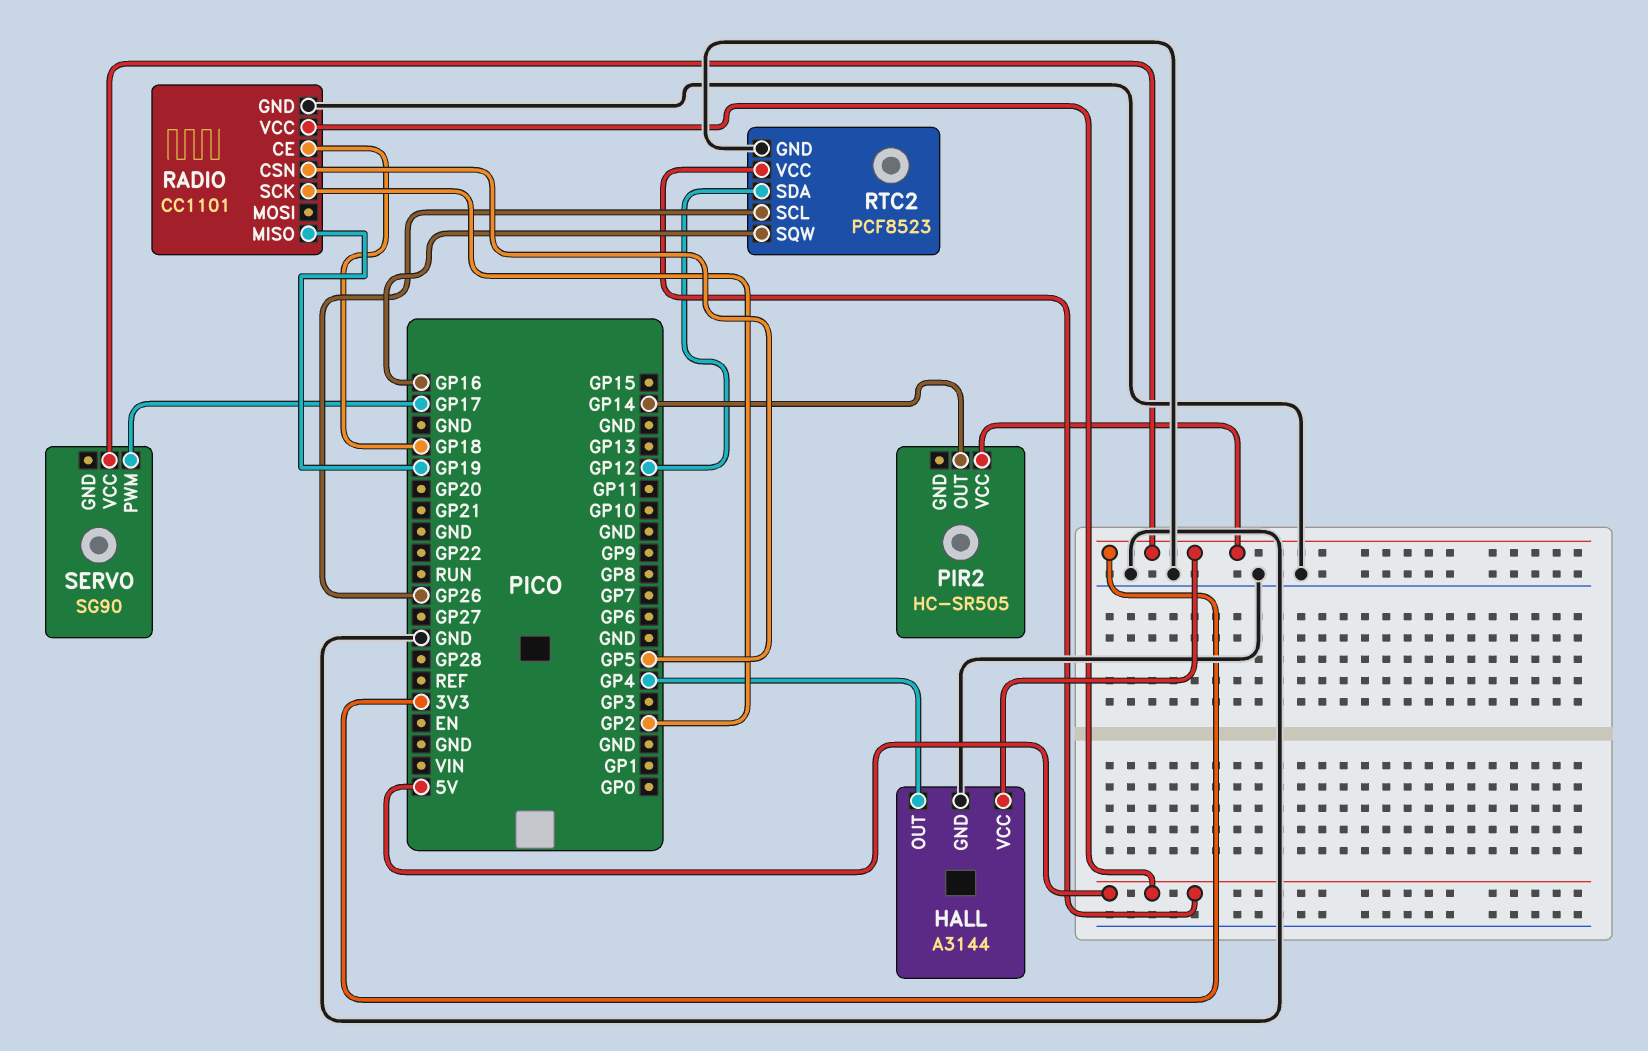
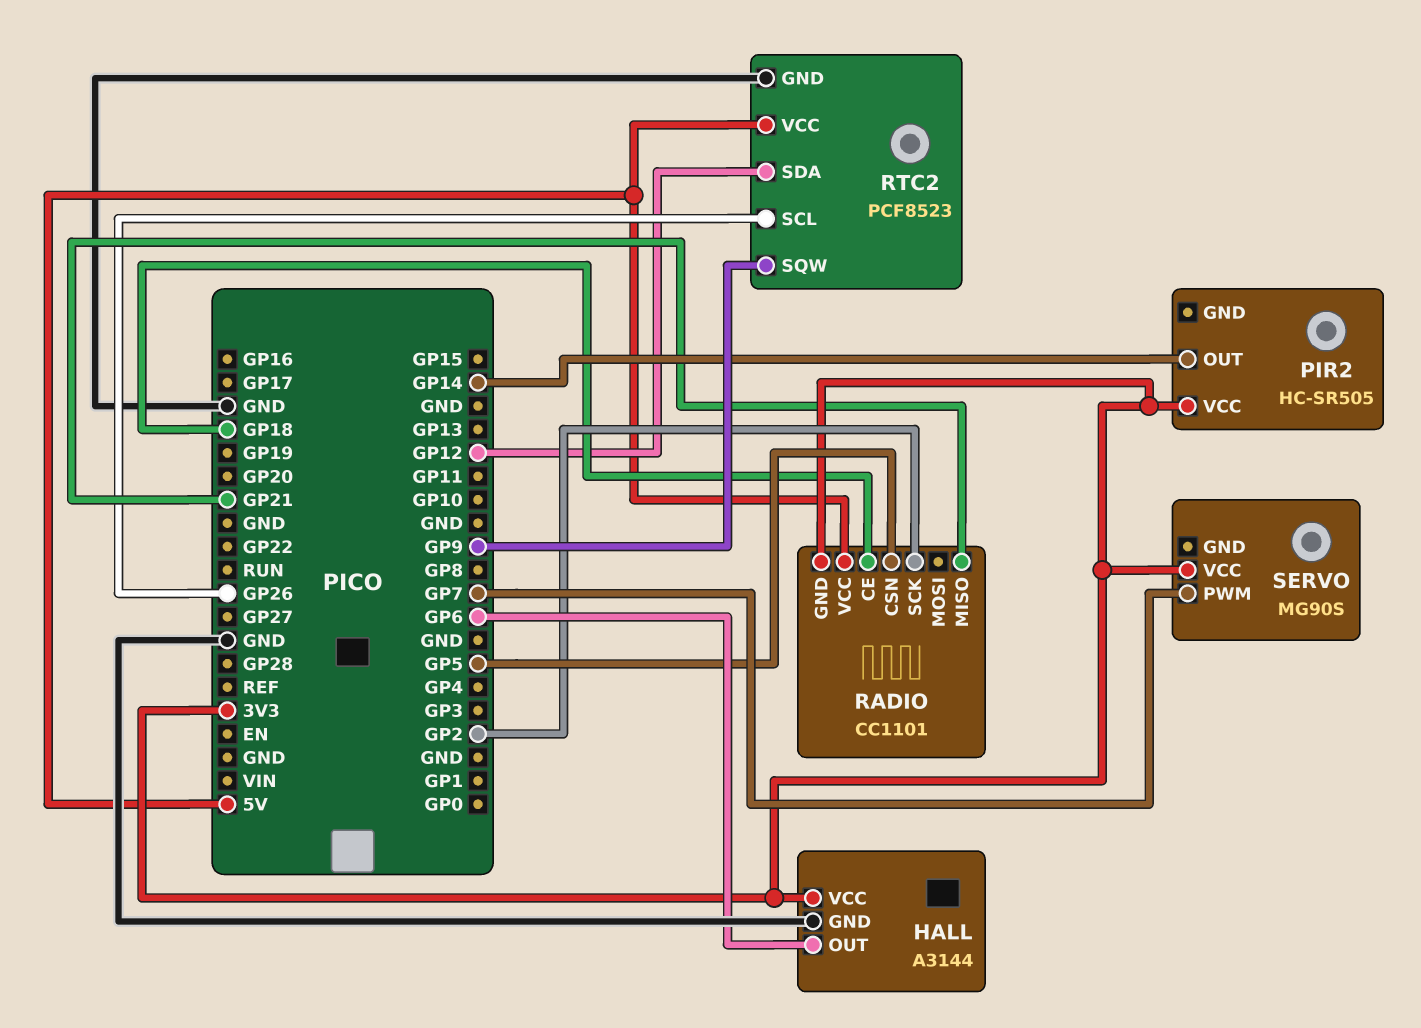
HALL pin OUT: GP4 -> GP6
RADIO pin GND: GND -> 3V3
RADIO pin MISO: GP19 -> GP21
RTC2 pin SQW: GP16 -> GP9
SERVO: SG90 -> MG90S
SERVO pin PWM: GP17 -> GP7

